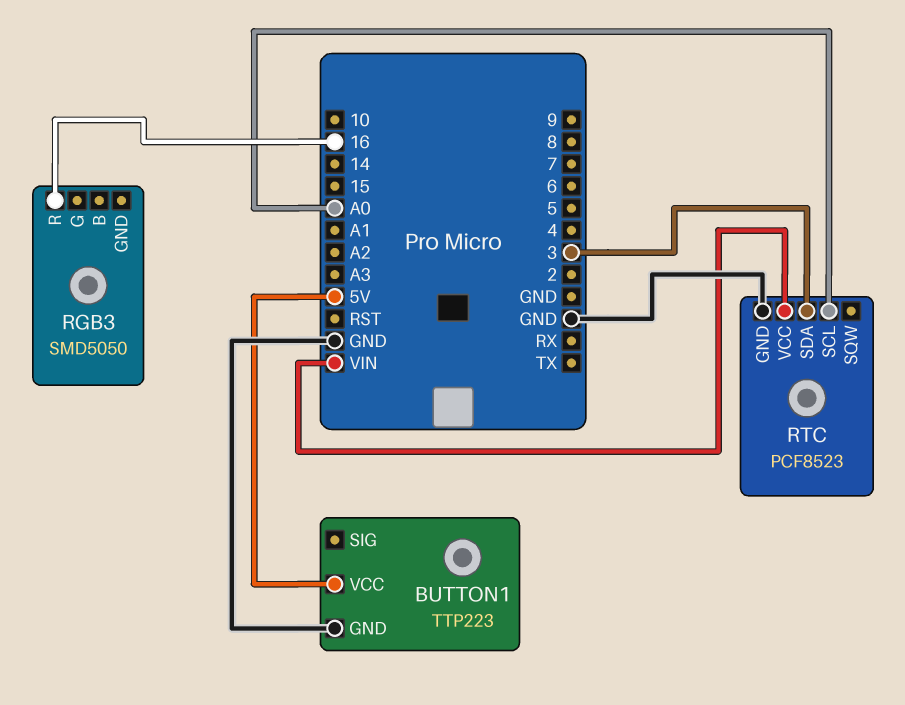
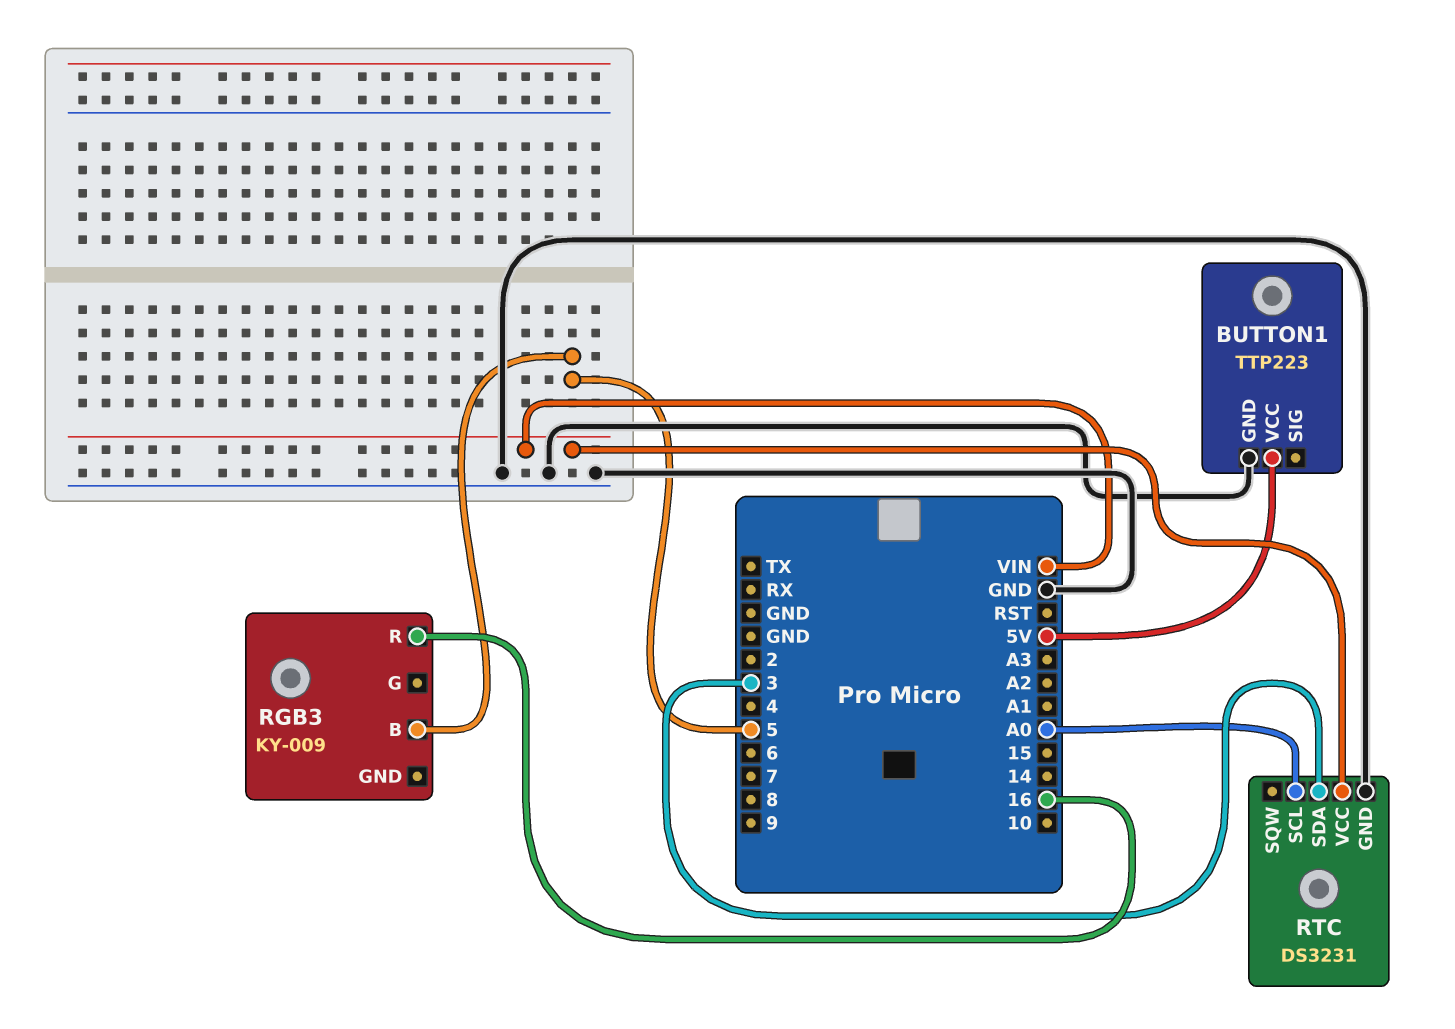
RGB3: SMD5050 -> KY-009
RGB3 pin B: none -> 5
RTC: PCF8523 -> DS3231

